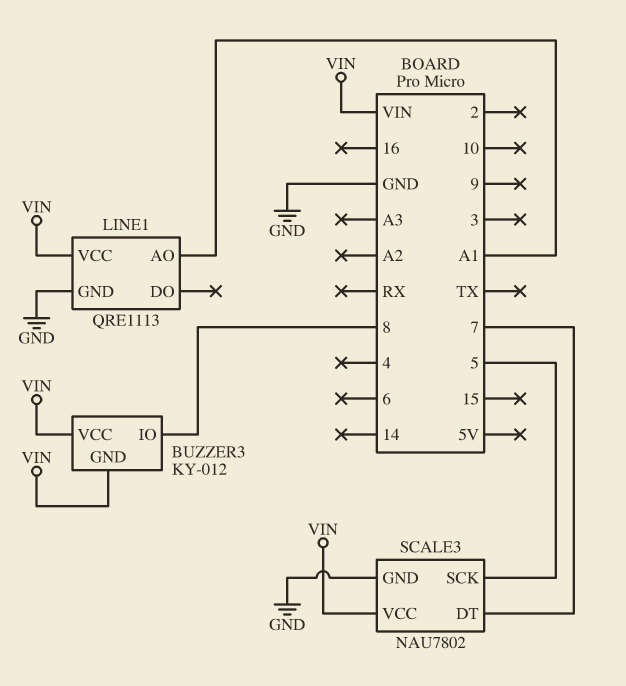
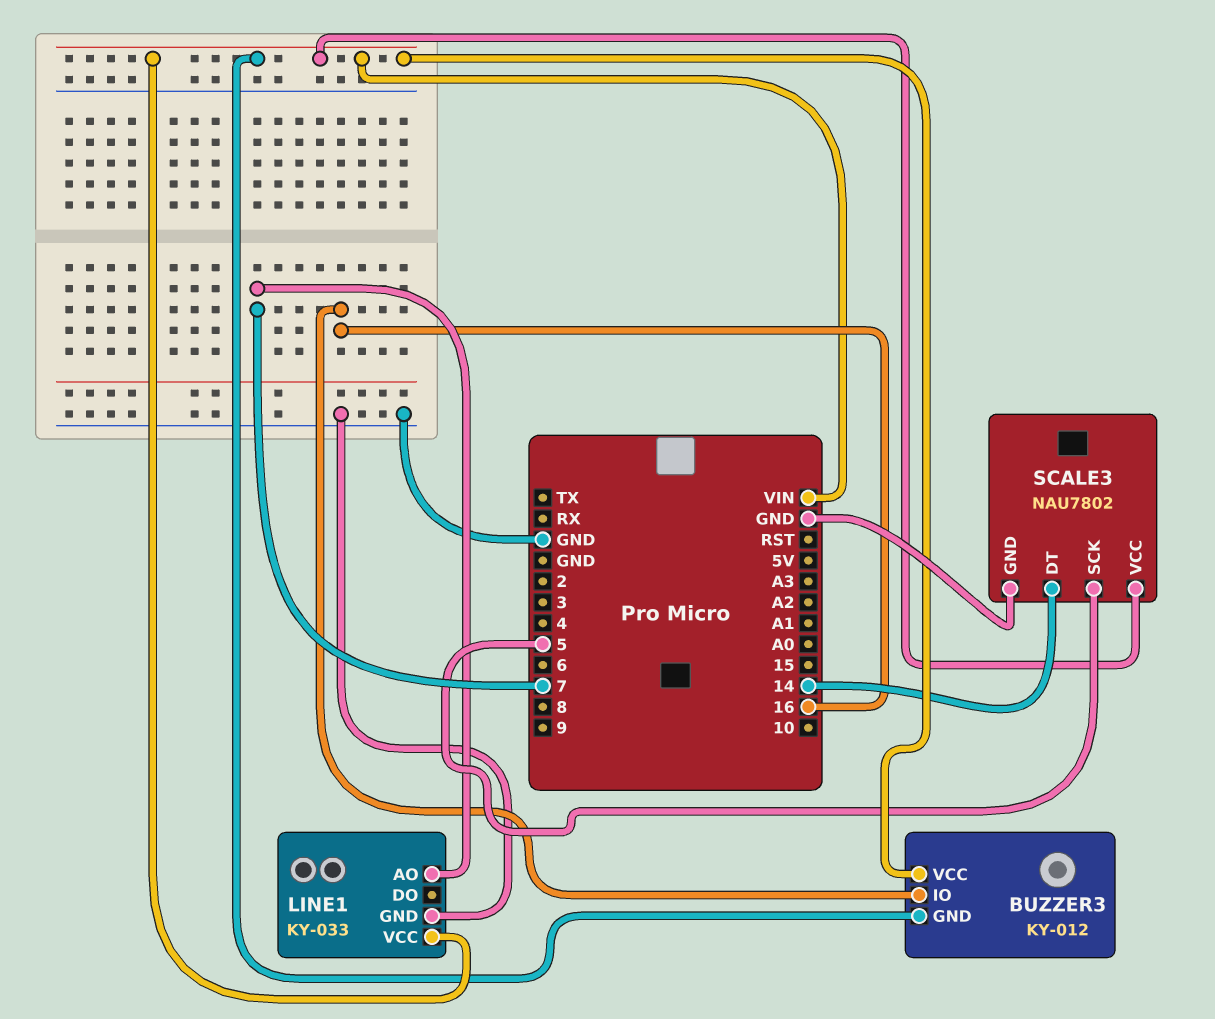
BUZZER3 pin IO: 8 -> 16
LINE1: QRE1113 -> KY-033
LINE1 pin AO: A1 -> 7
SCALE3 pin DT: 7 -> 14

